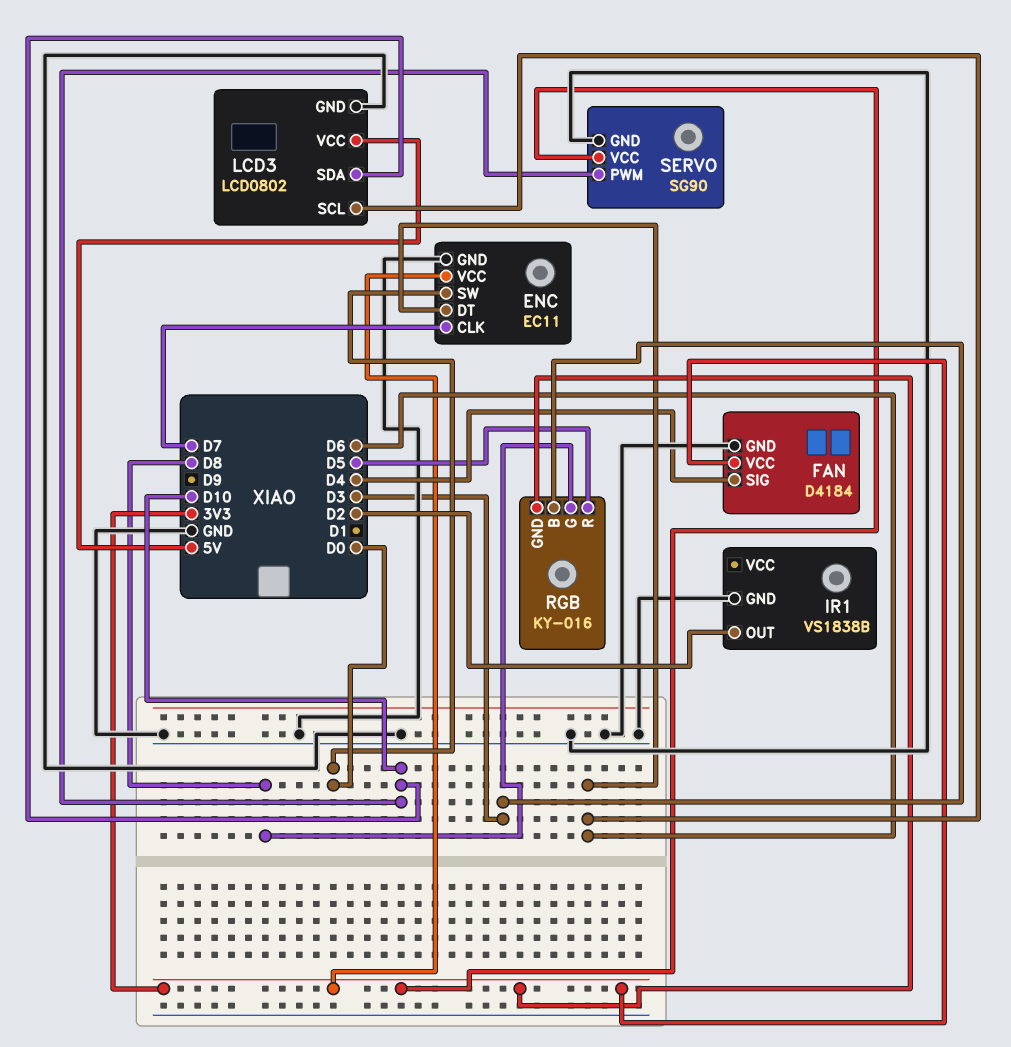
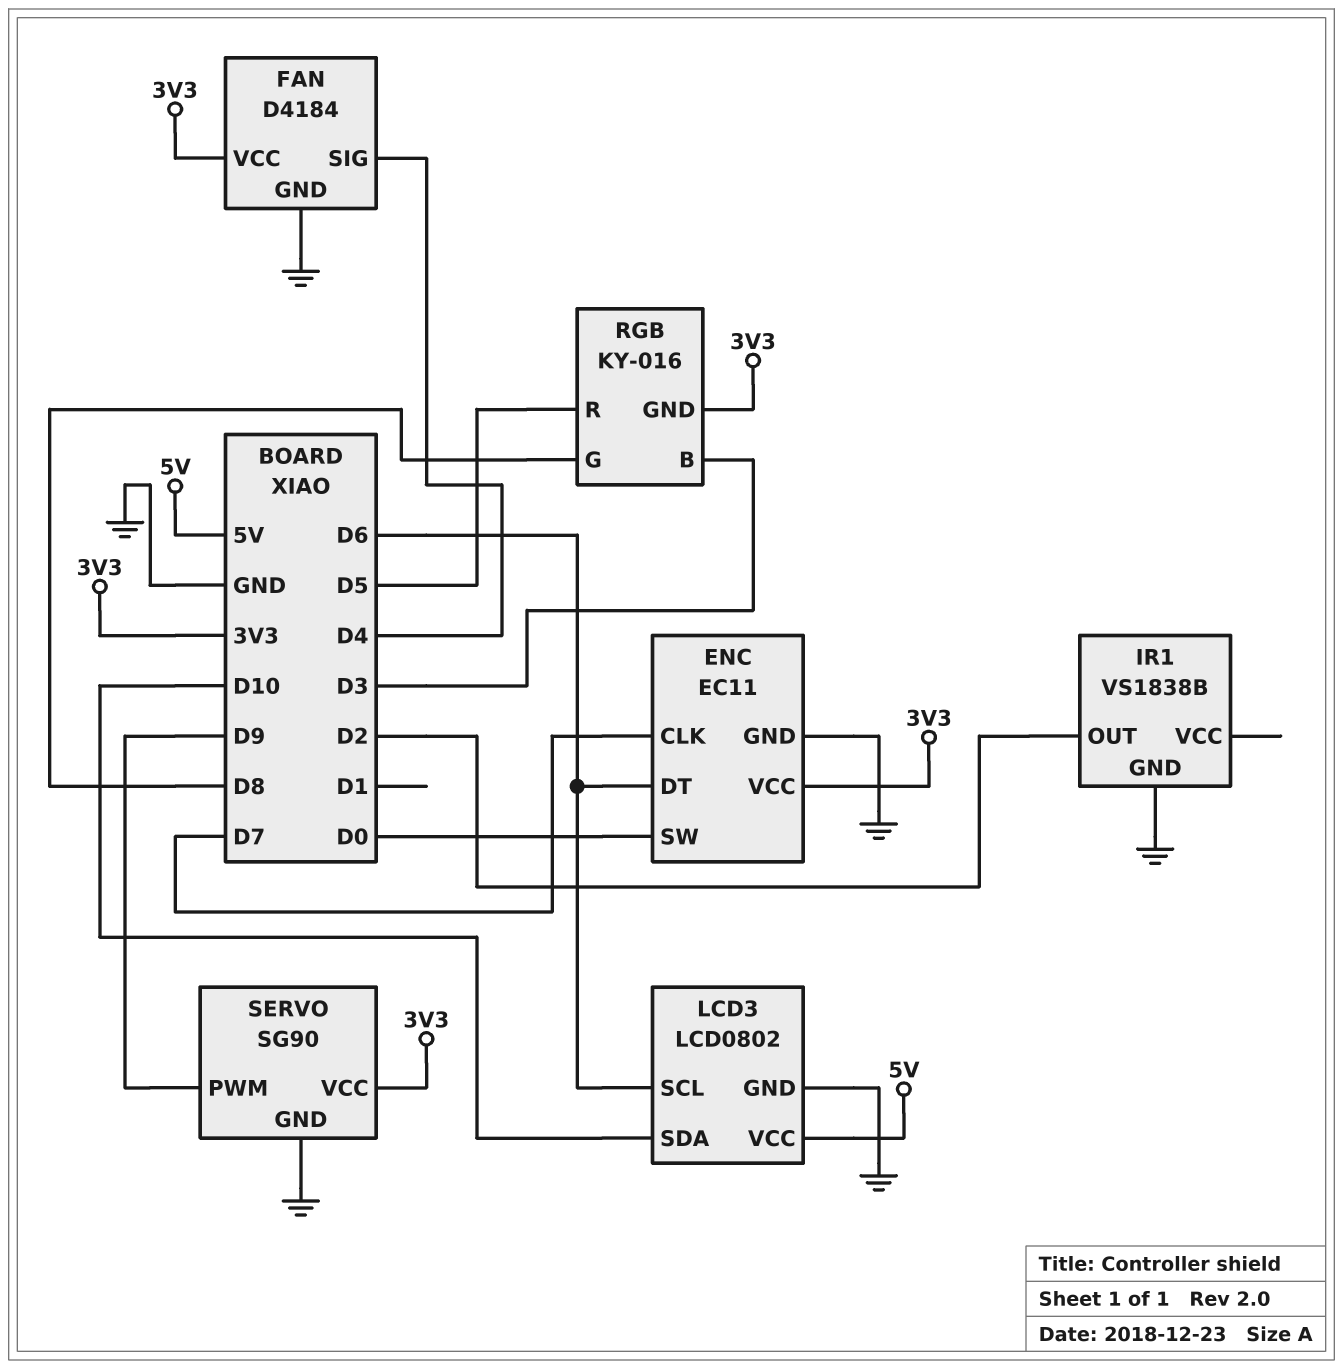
SERVO pin PWM: D10 -> D9

